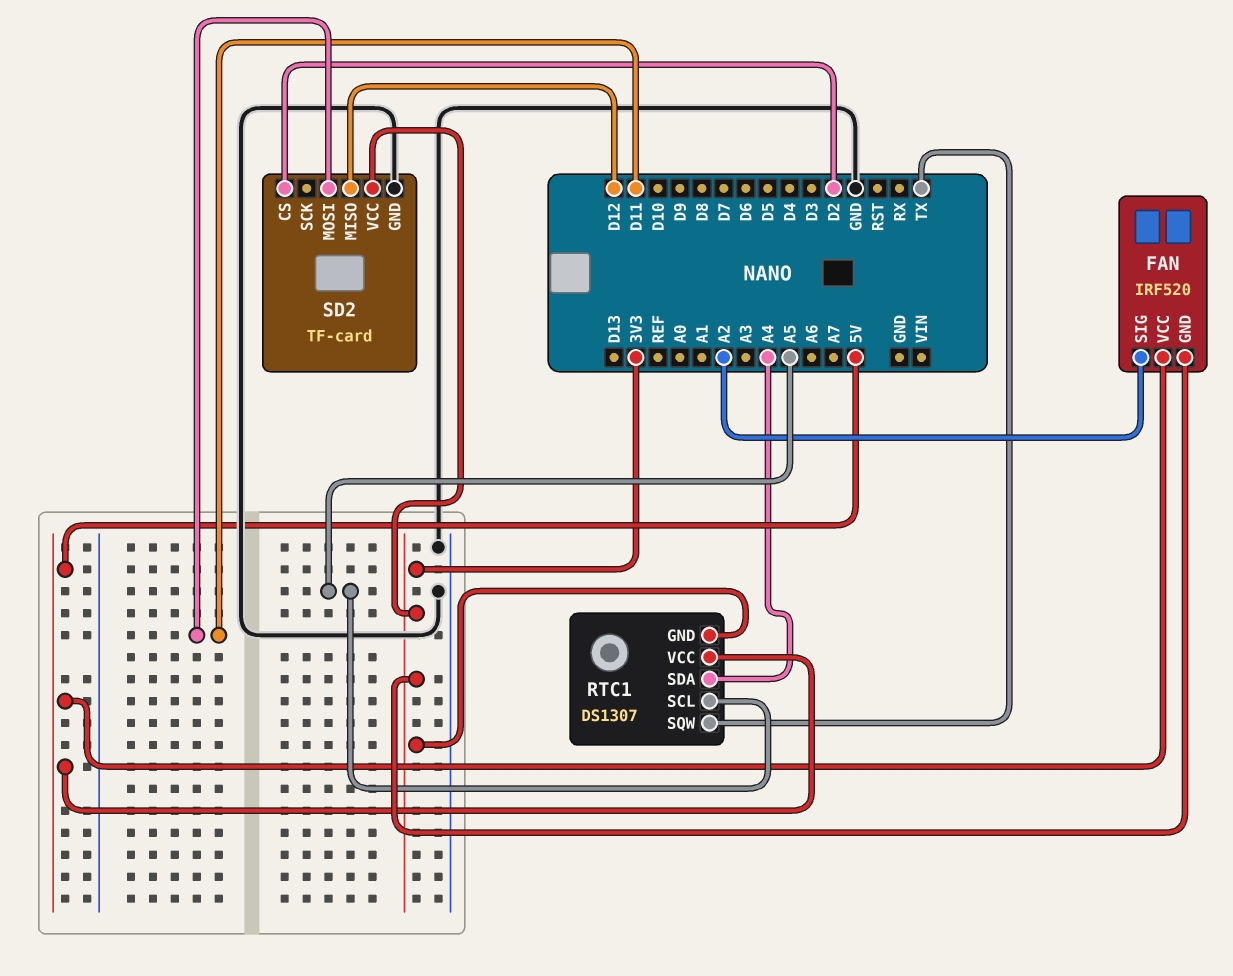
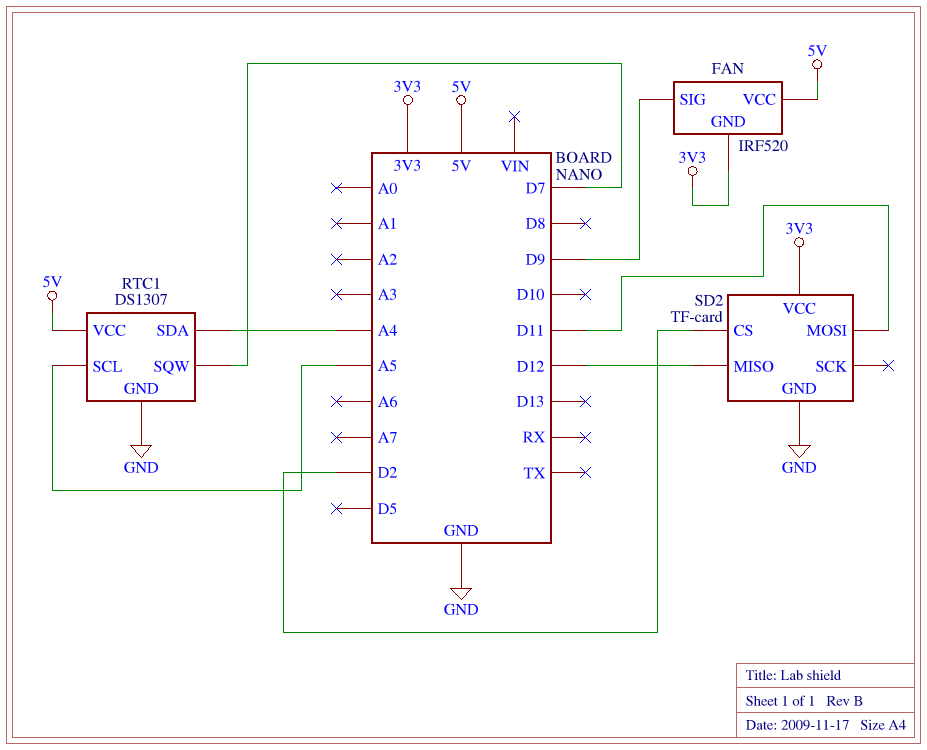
FAN pin SIG: A2 -> D9
RTC1 pin GND: 3V3 -> GND
RTC1 pin SQW: TX -> D7

